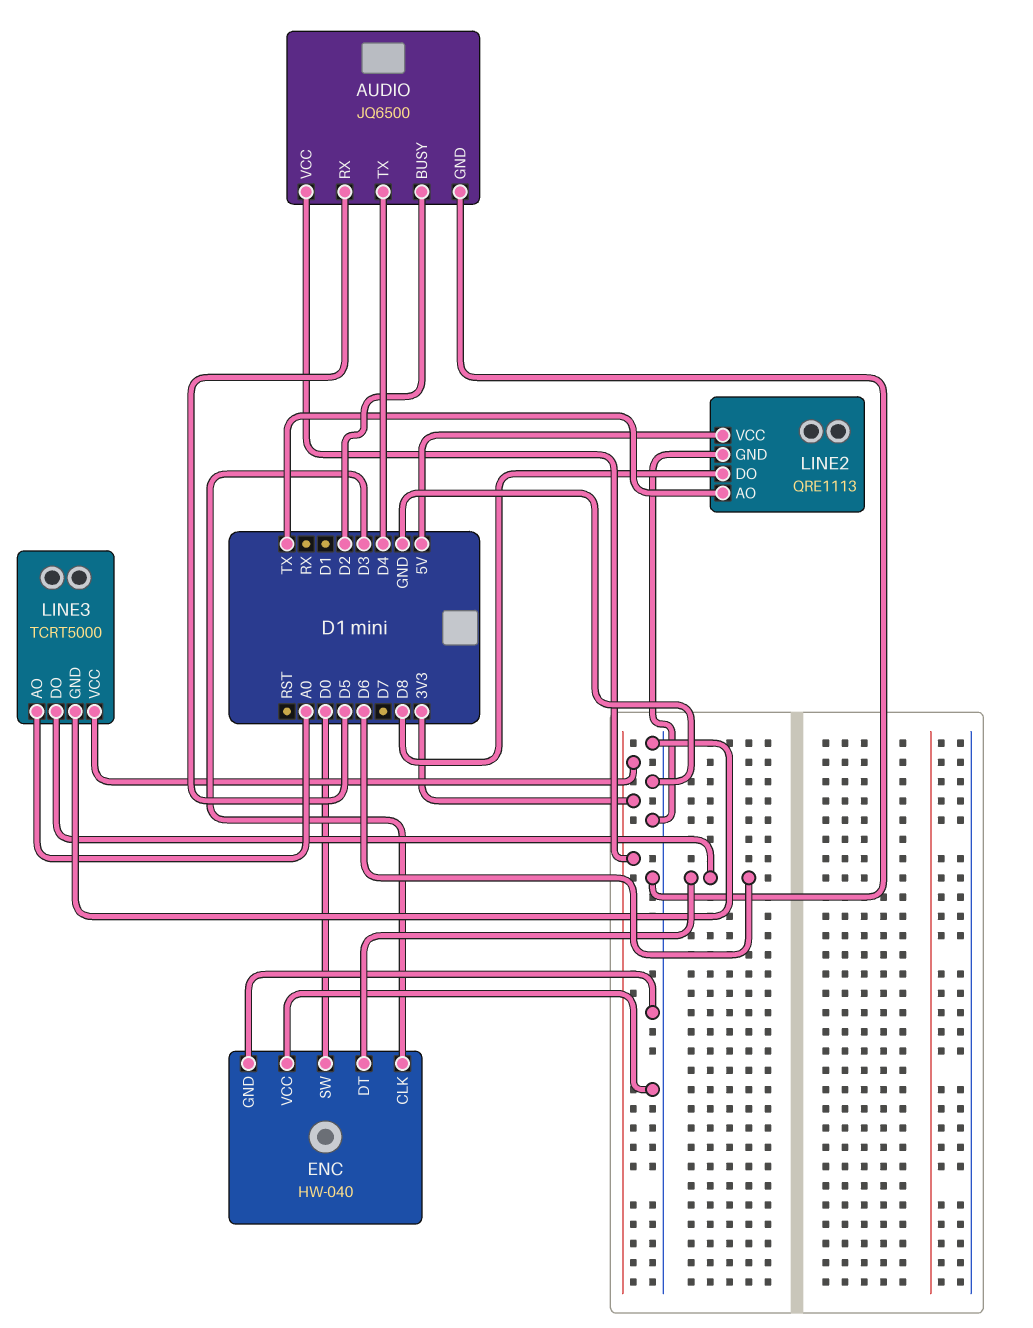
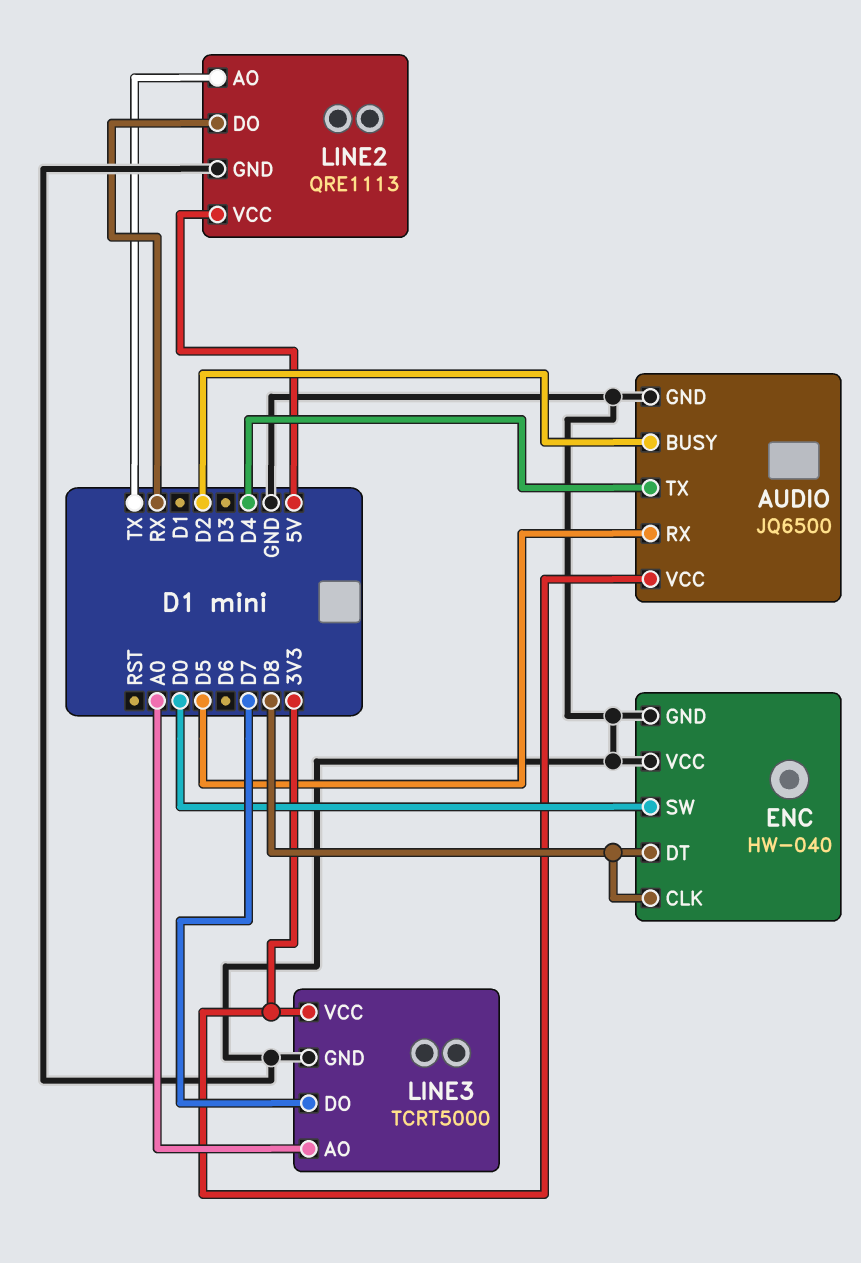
ENC pin CLK: D3 -> D8
ENC pin DT: D6 -> D8
LINE2 pin DO: D8 -> RX
LINE3 pin DO: D6 -> D7

